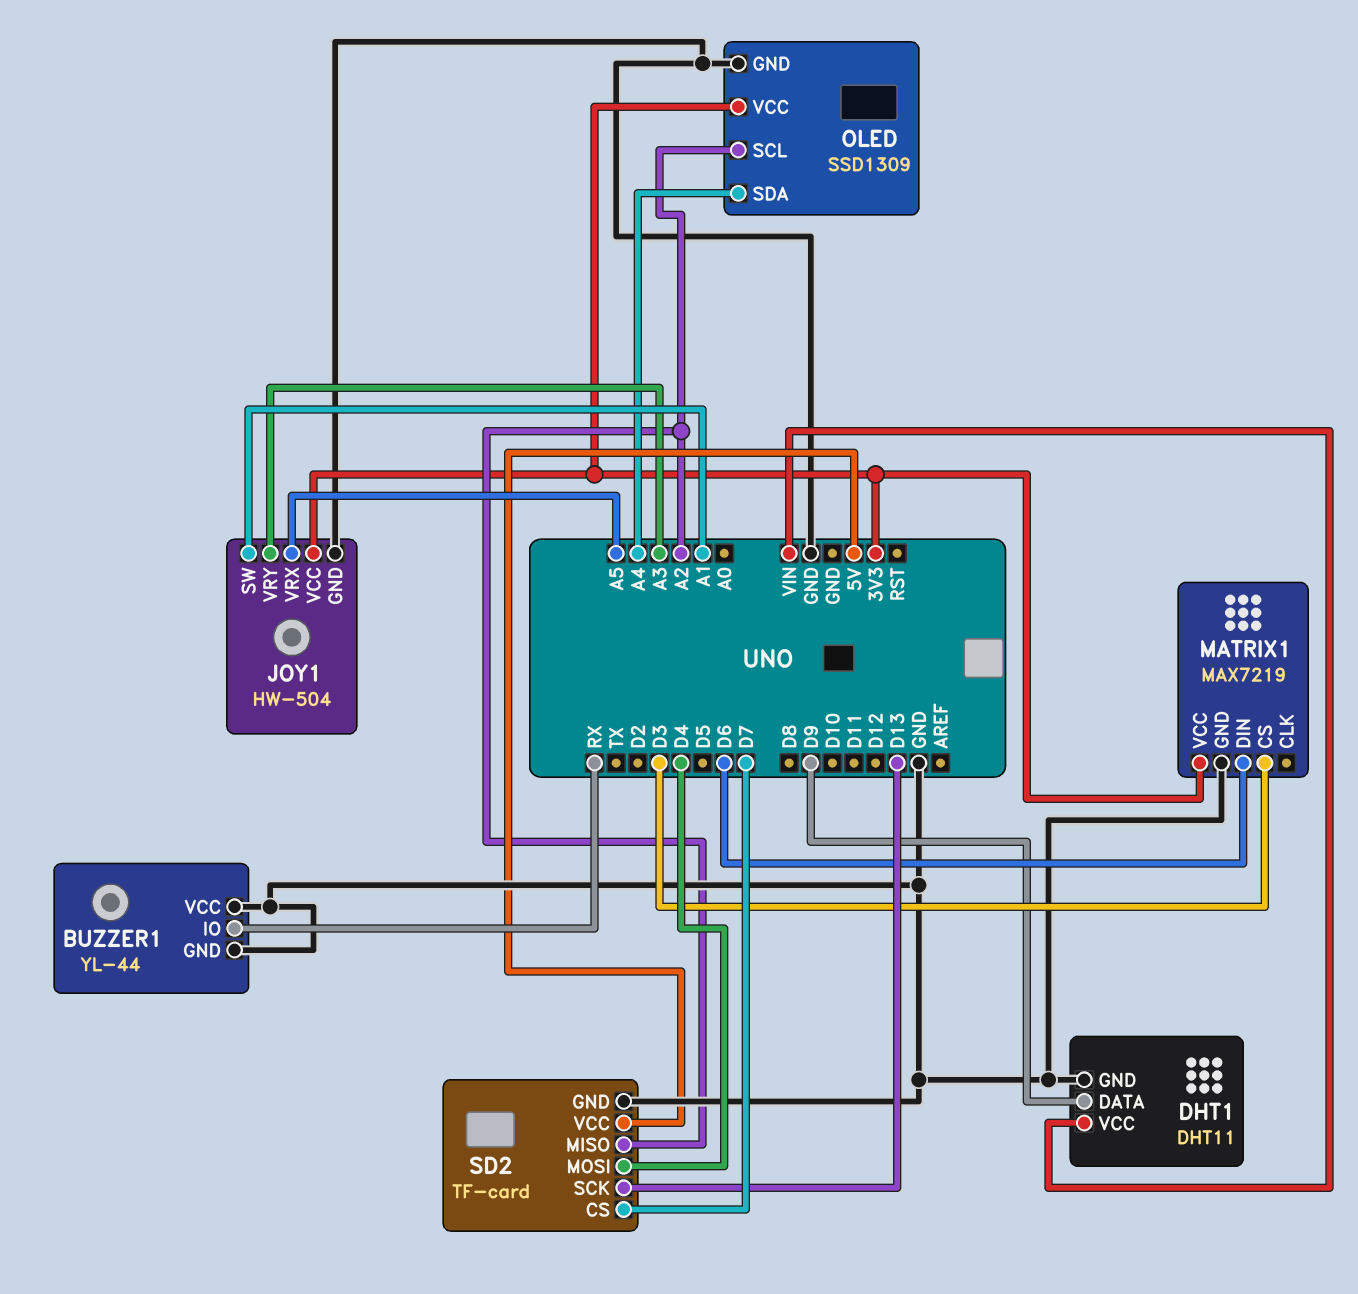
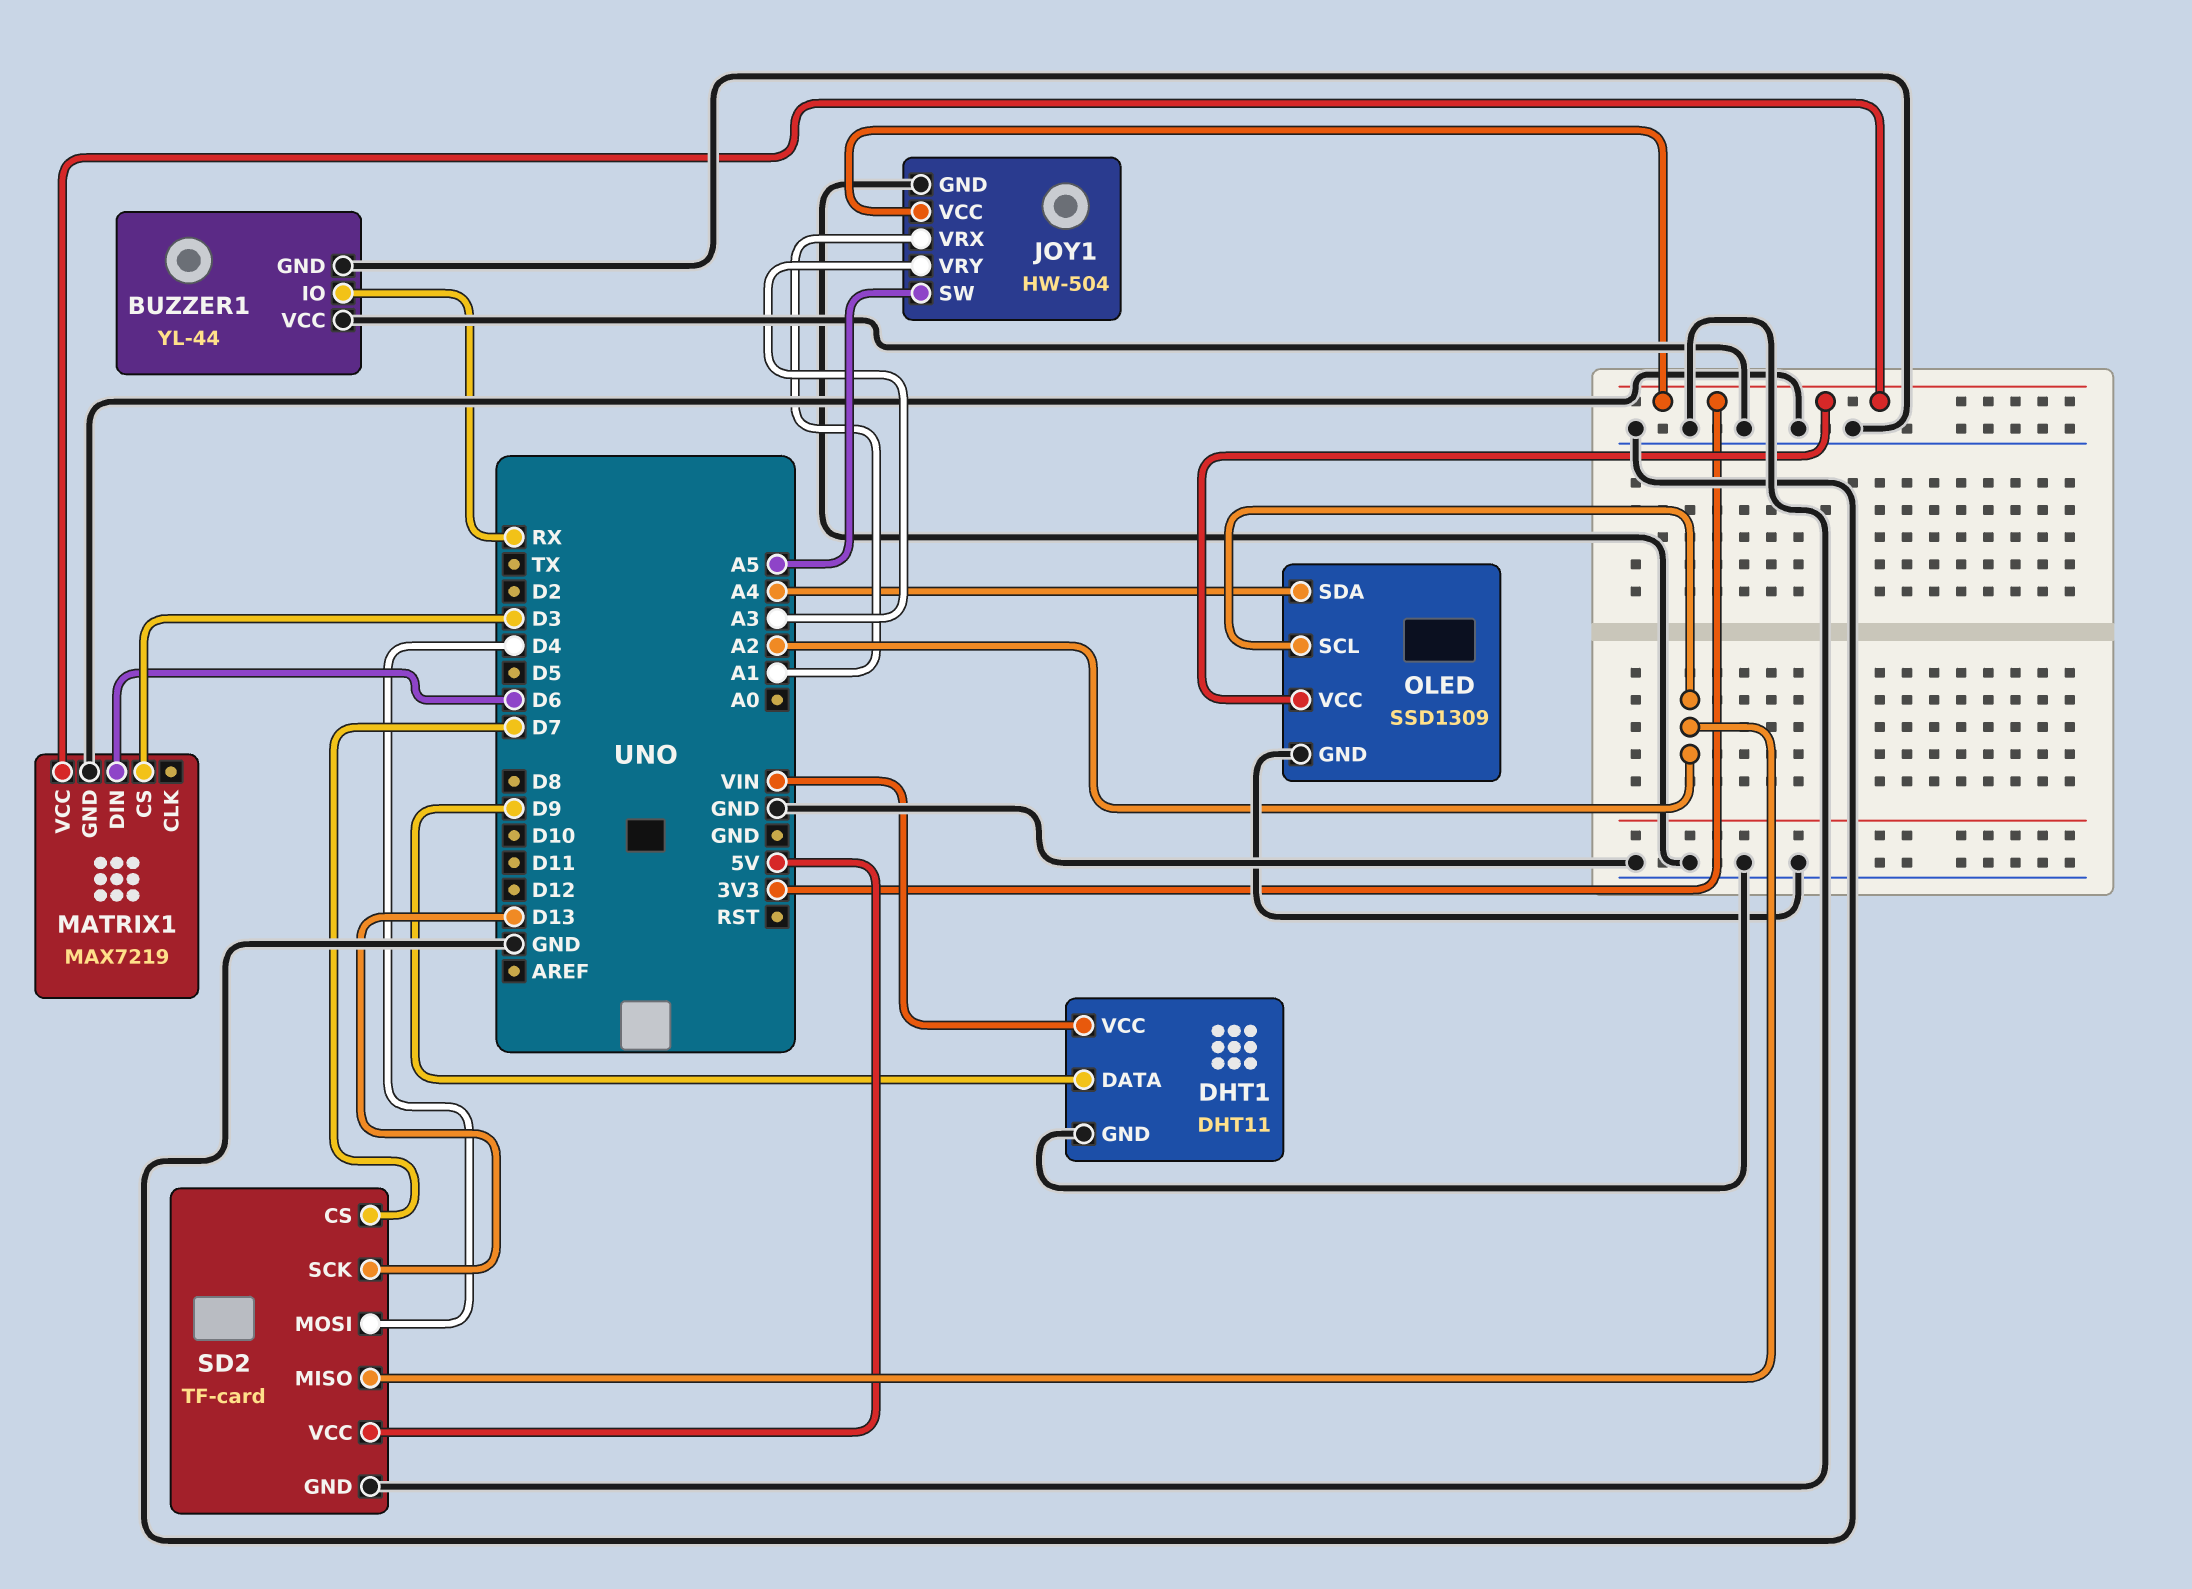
JOY1 pin SW: A1 -> A5
JOY1 pin VRX: A5 -> A1

